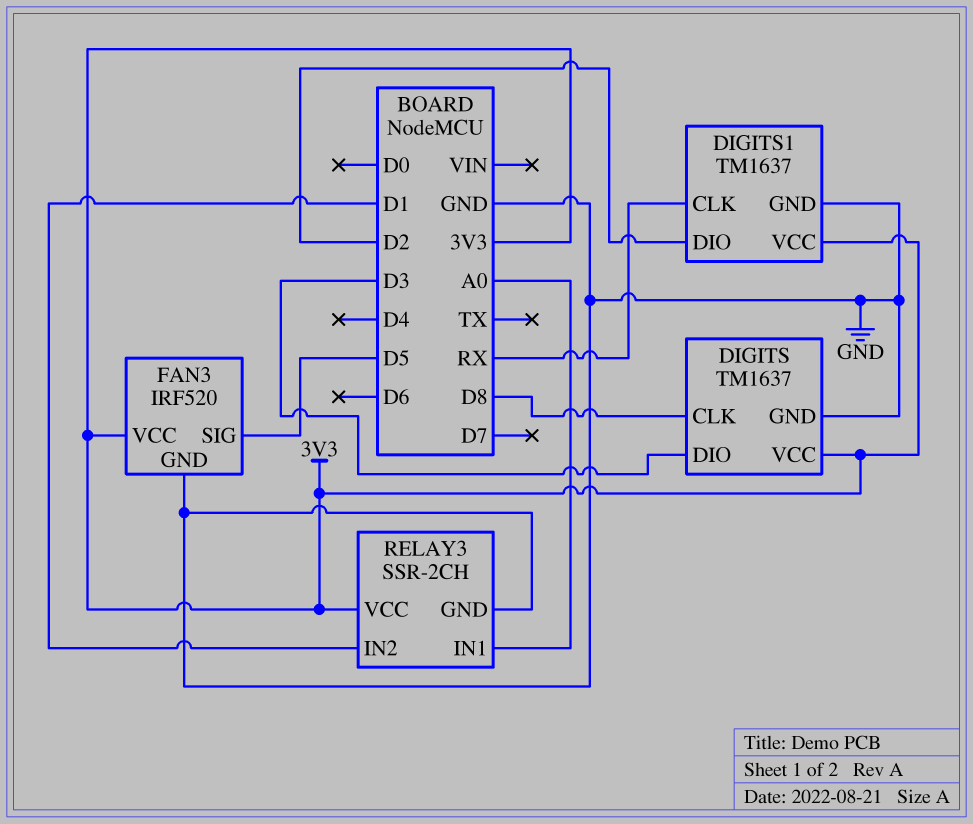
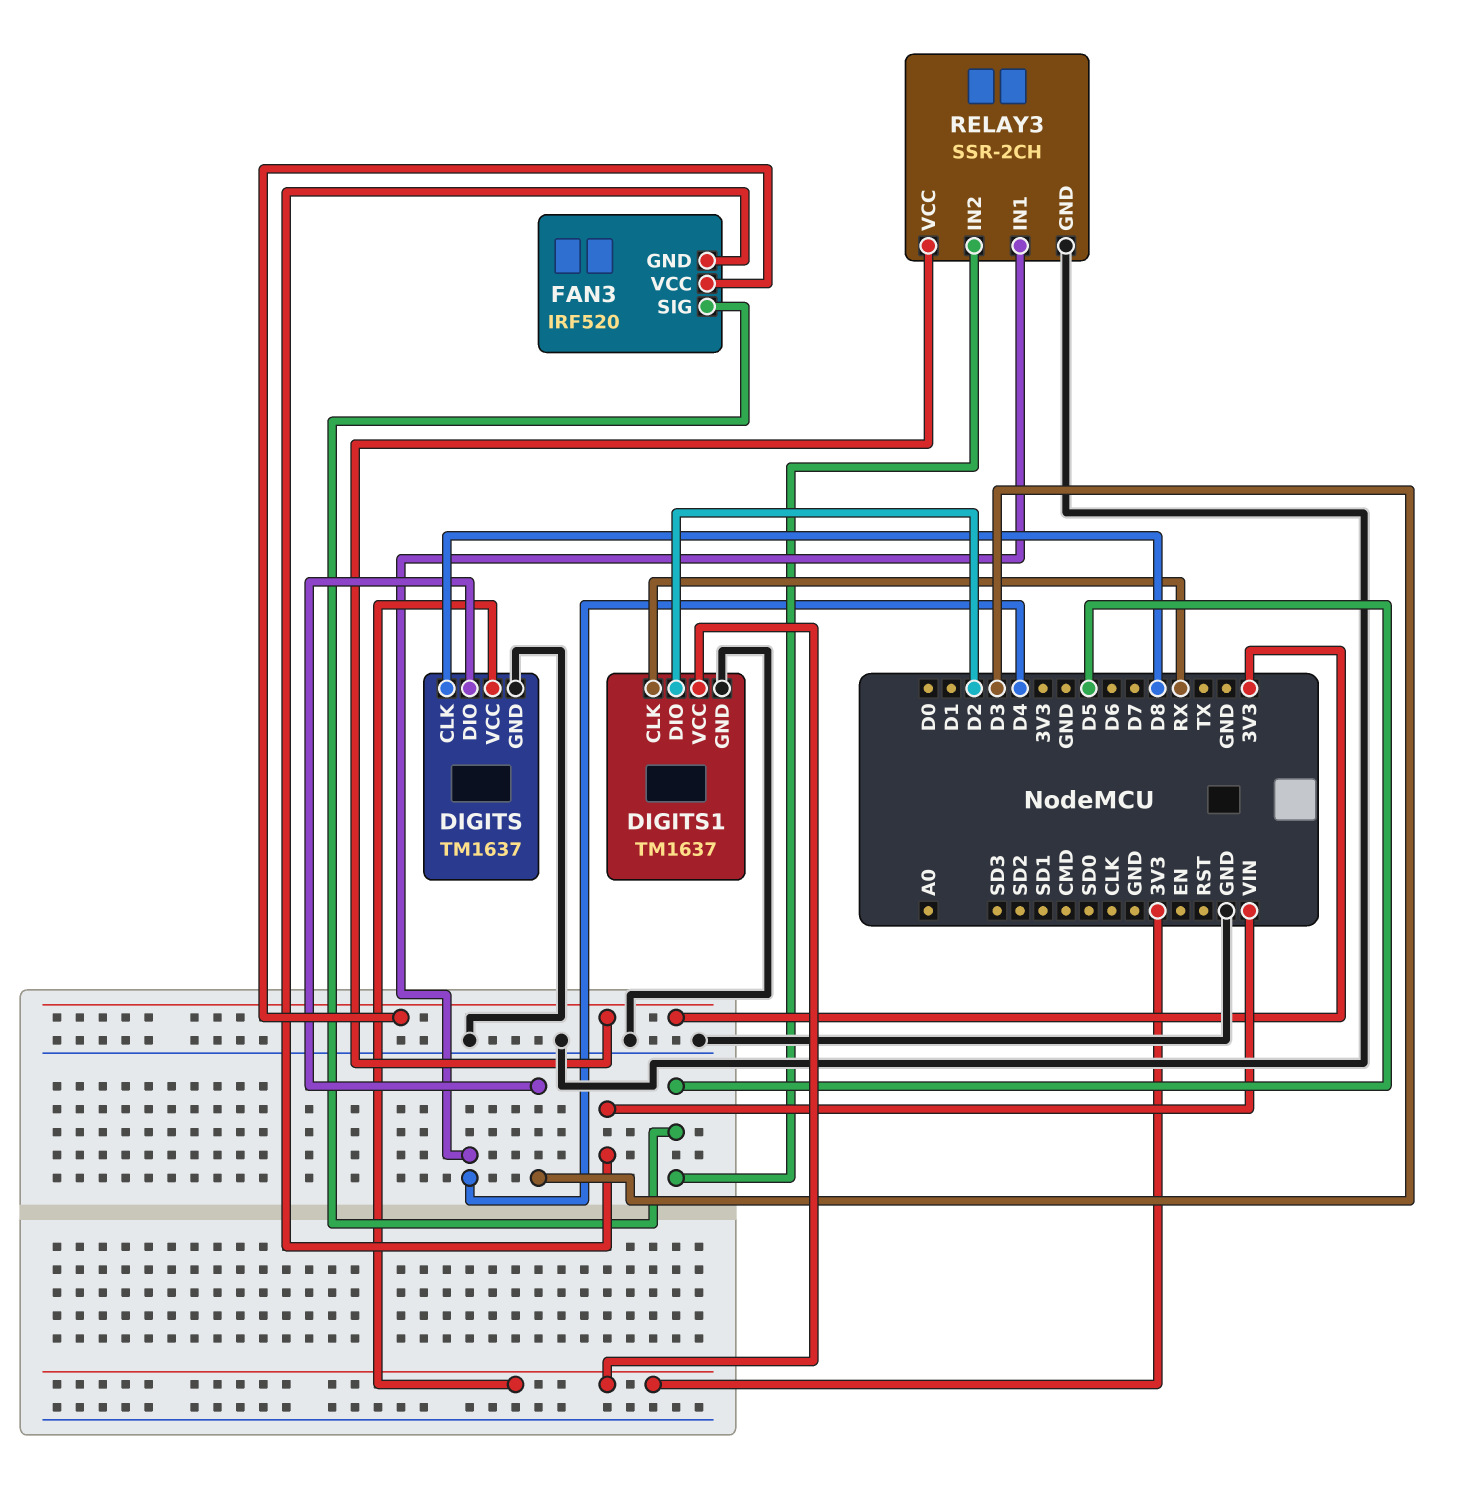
FAN3 pin GND: GND -> VIN
RELAY3 pin IN1: A0 -> D4
RELAY3 pin IN2: D1 -> D5

